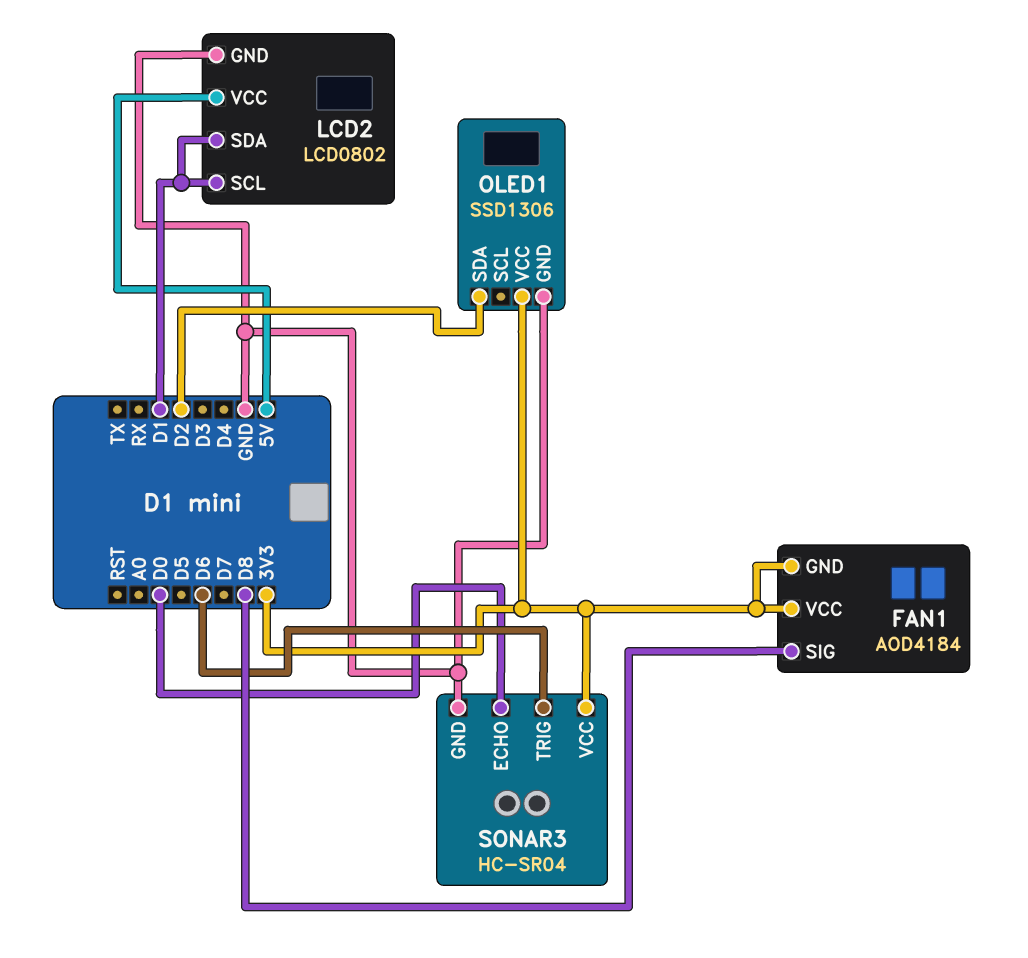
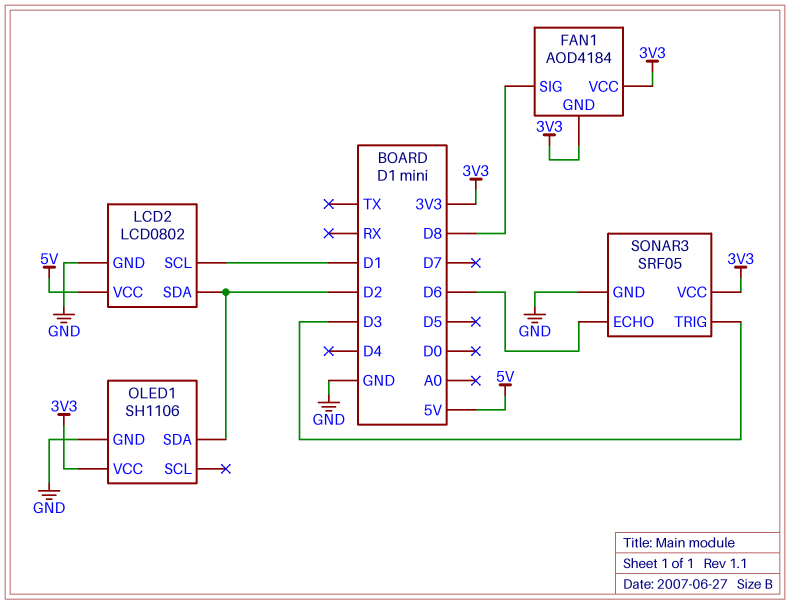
LCD2 pin SDA: D1 -> D2
OLED1: SSD1306 -> SH1106
SONAR3: HC-SR04 -> SRF05
SONAR3 pin ECHO: D0 -> D6
SONAR3 pin TRIG: D6 -> D3

